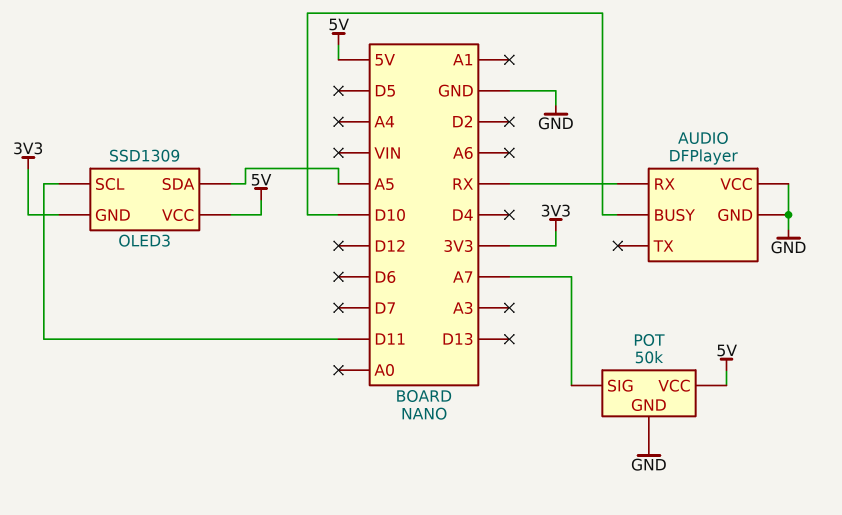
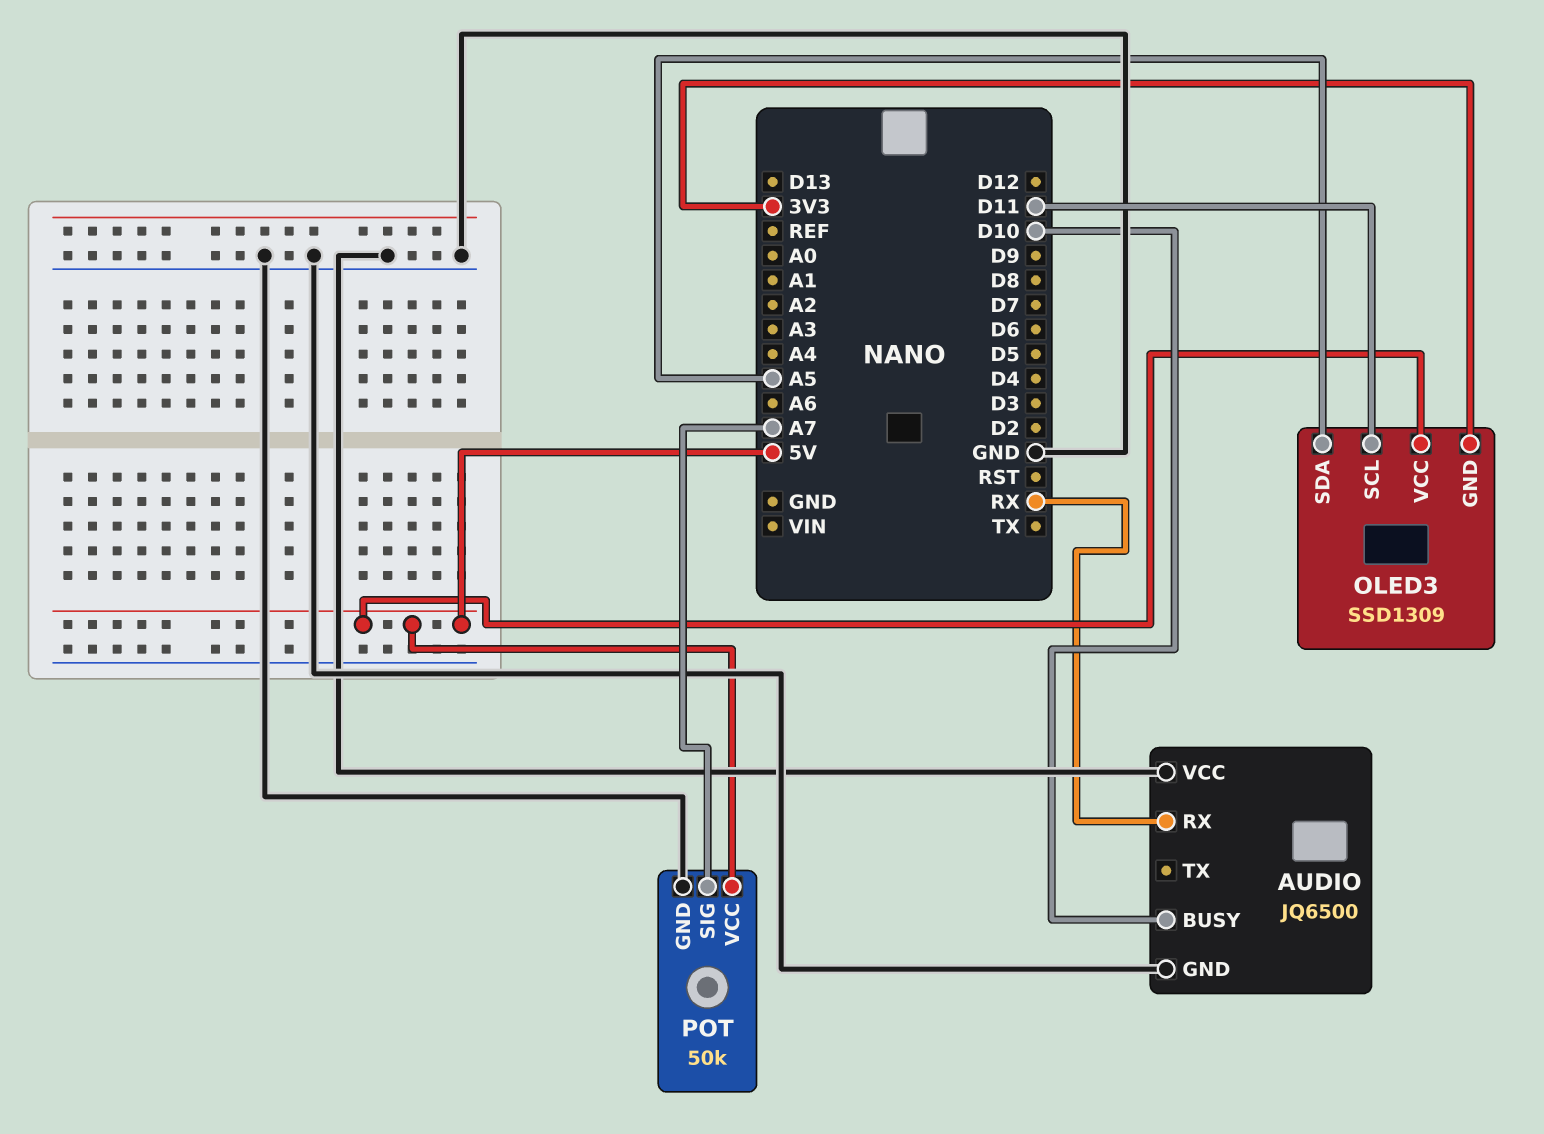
AUDIO: DFPlayer -> JQ6500

